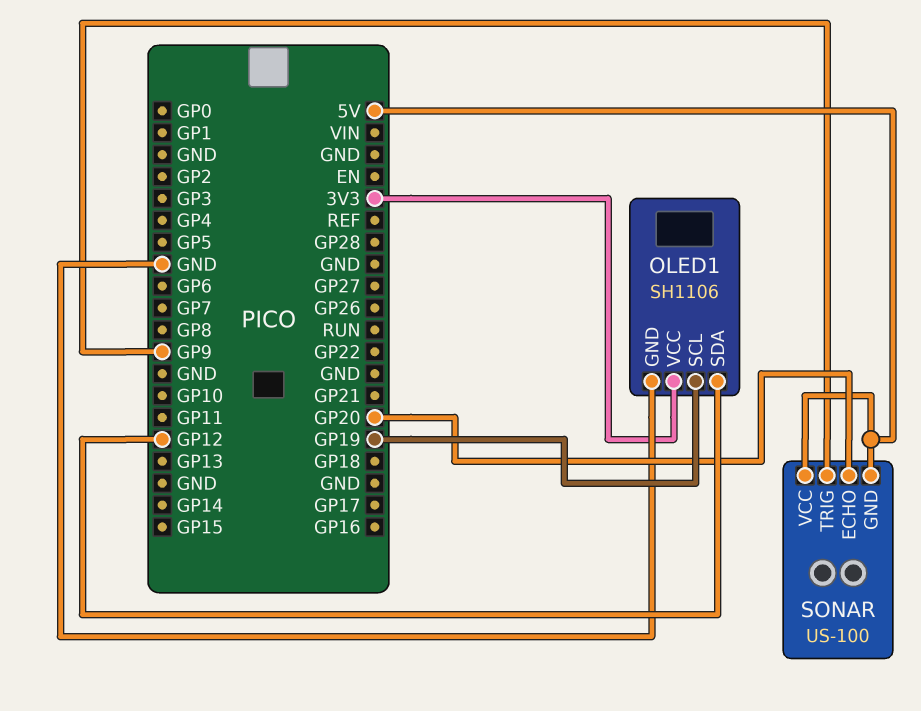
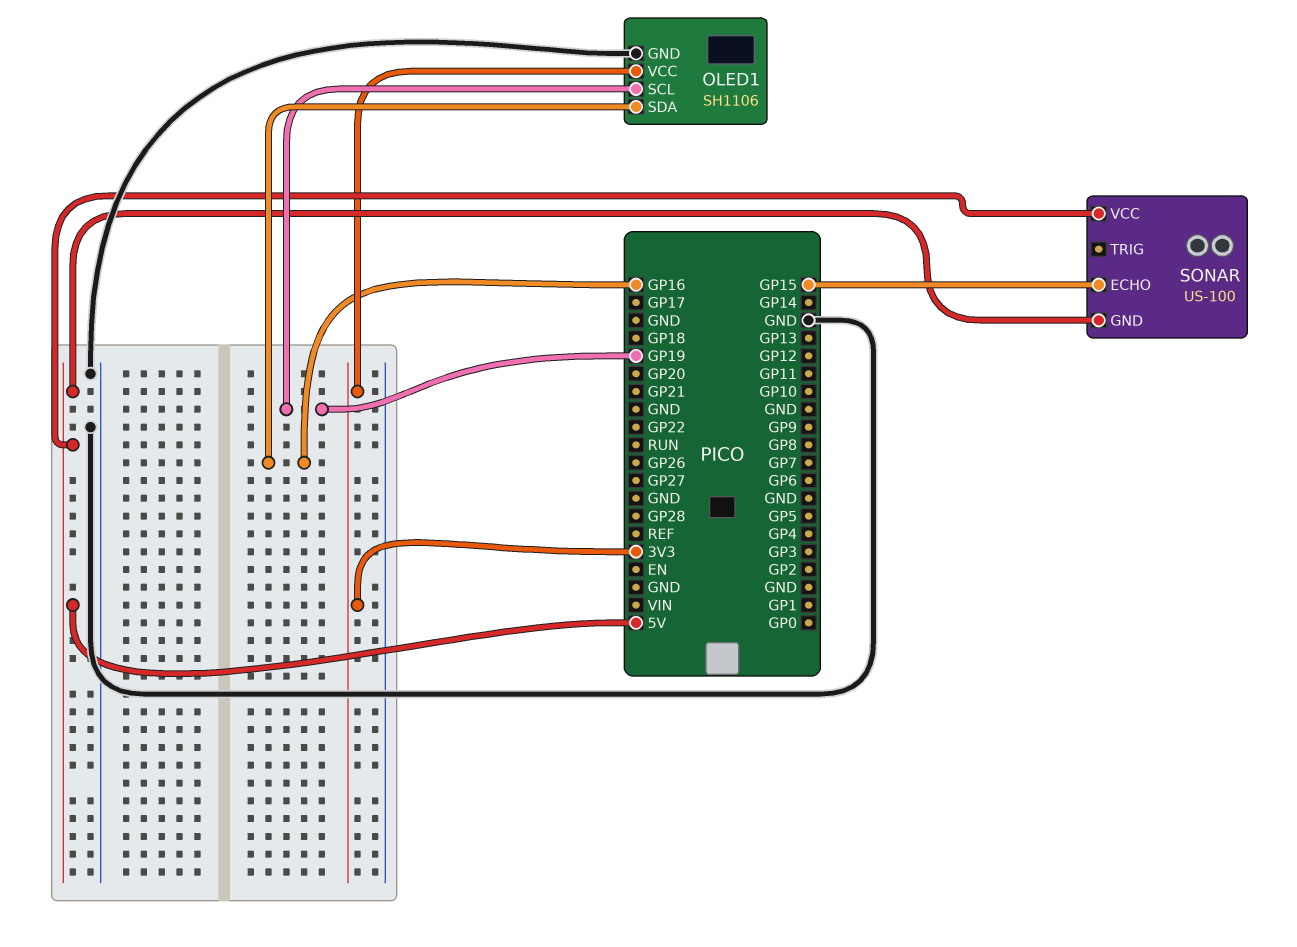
OLED1 pin SDA: GP12 -> GP16
SONAR pin ECHO: GP20 -> GP15
SONAR pin TRIG: GP9 -> none

